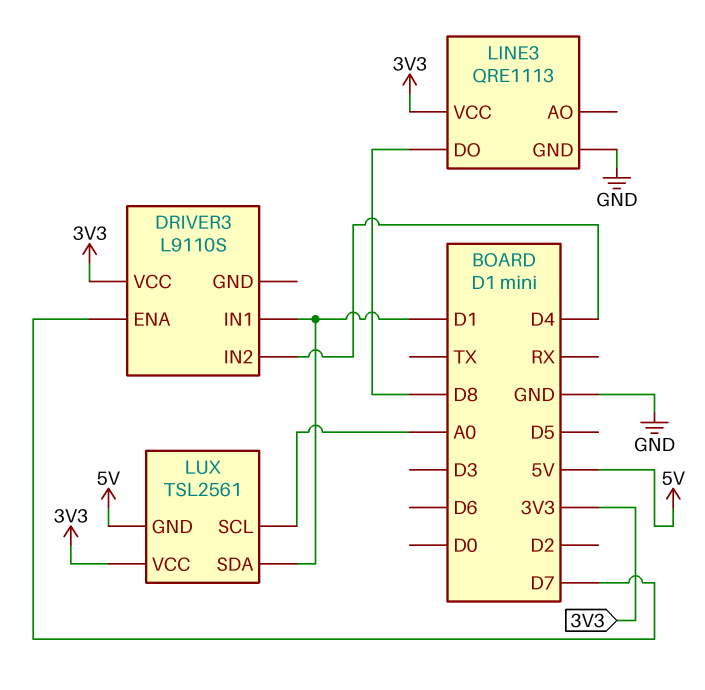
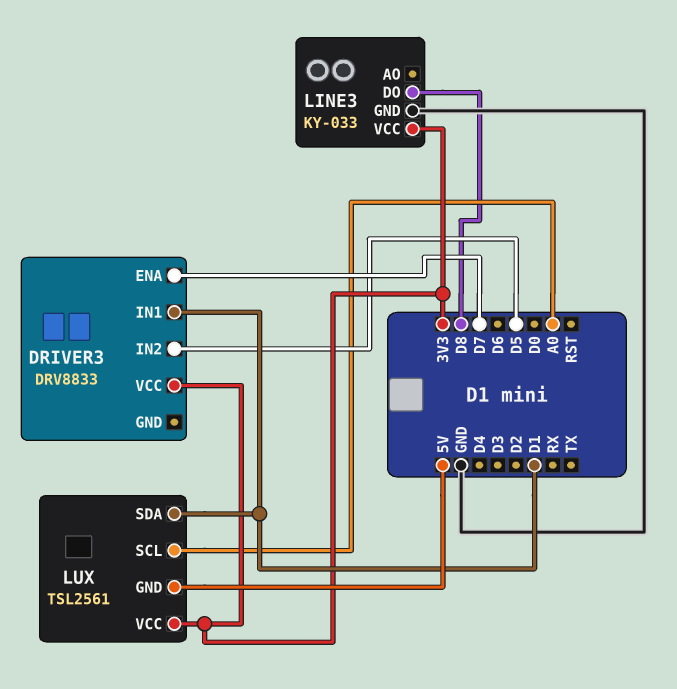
DRIVER3: L9110S -> DRV8833
DRIVER3 pin IN2: D4 -> D5
LINE3: QRE1113 -> KY-033

